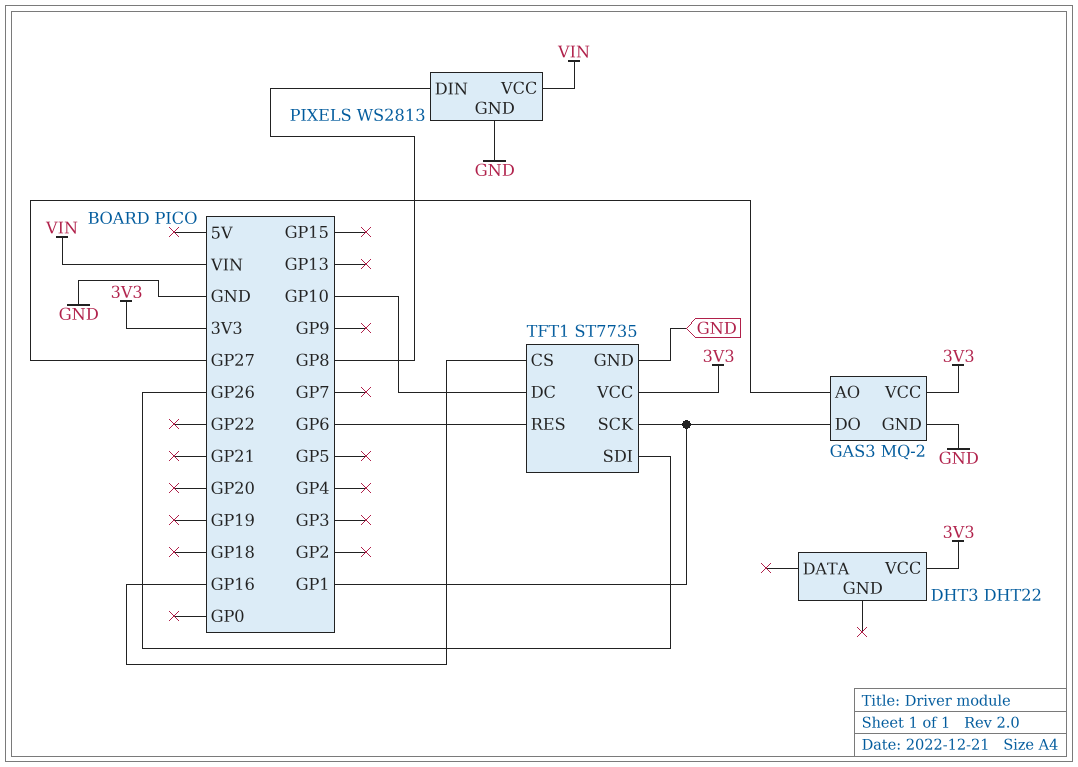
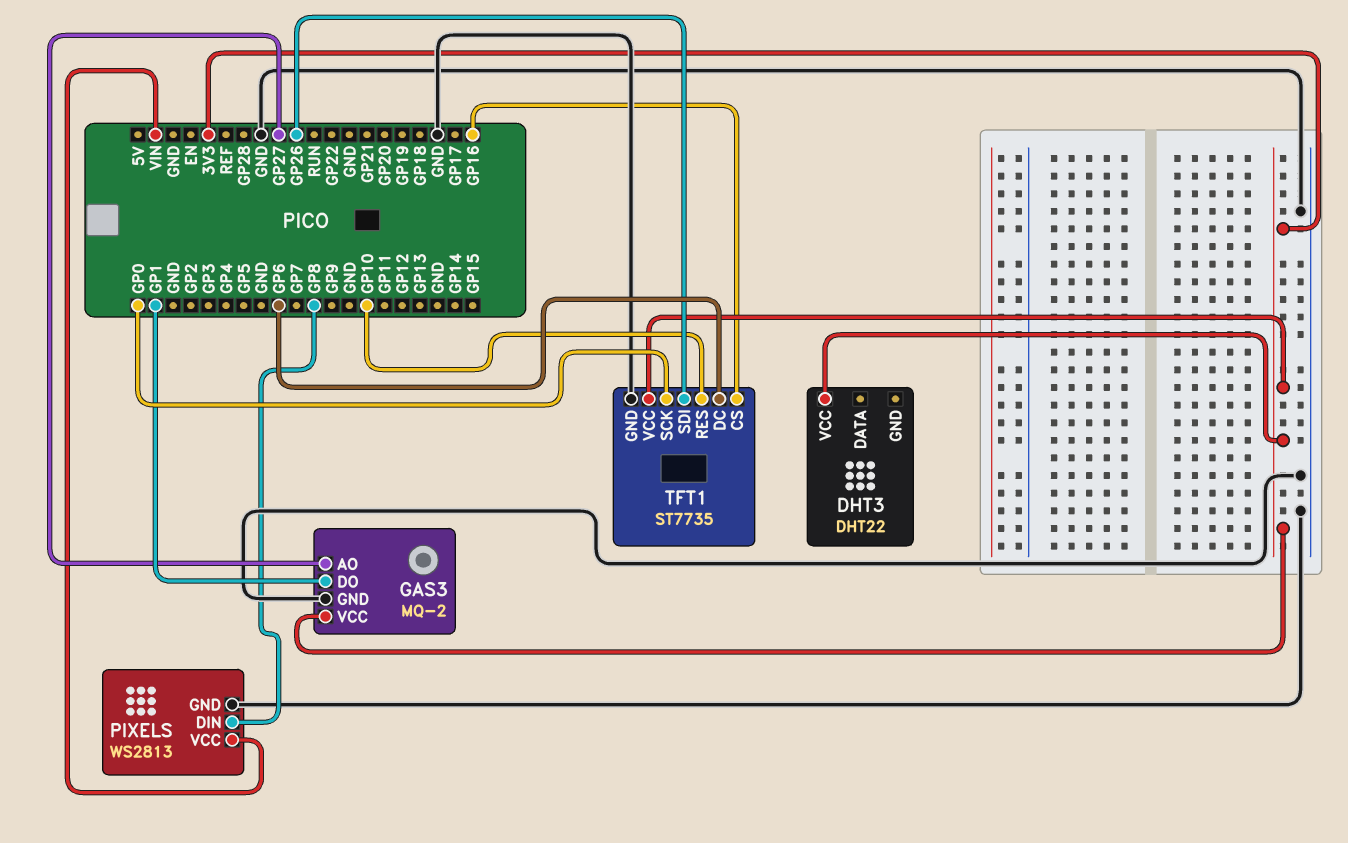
TFT1 pin DC: GP10 -> GP6
TFT1 pin RES: GP6 -> GP10
TFT1 pin SCK: GP1 -> GP0

